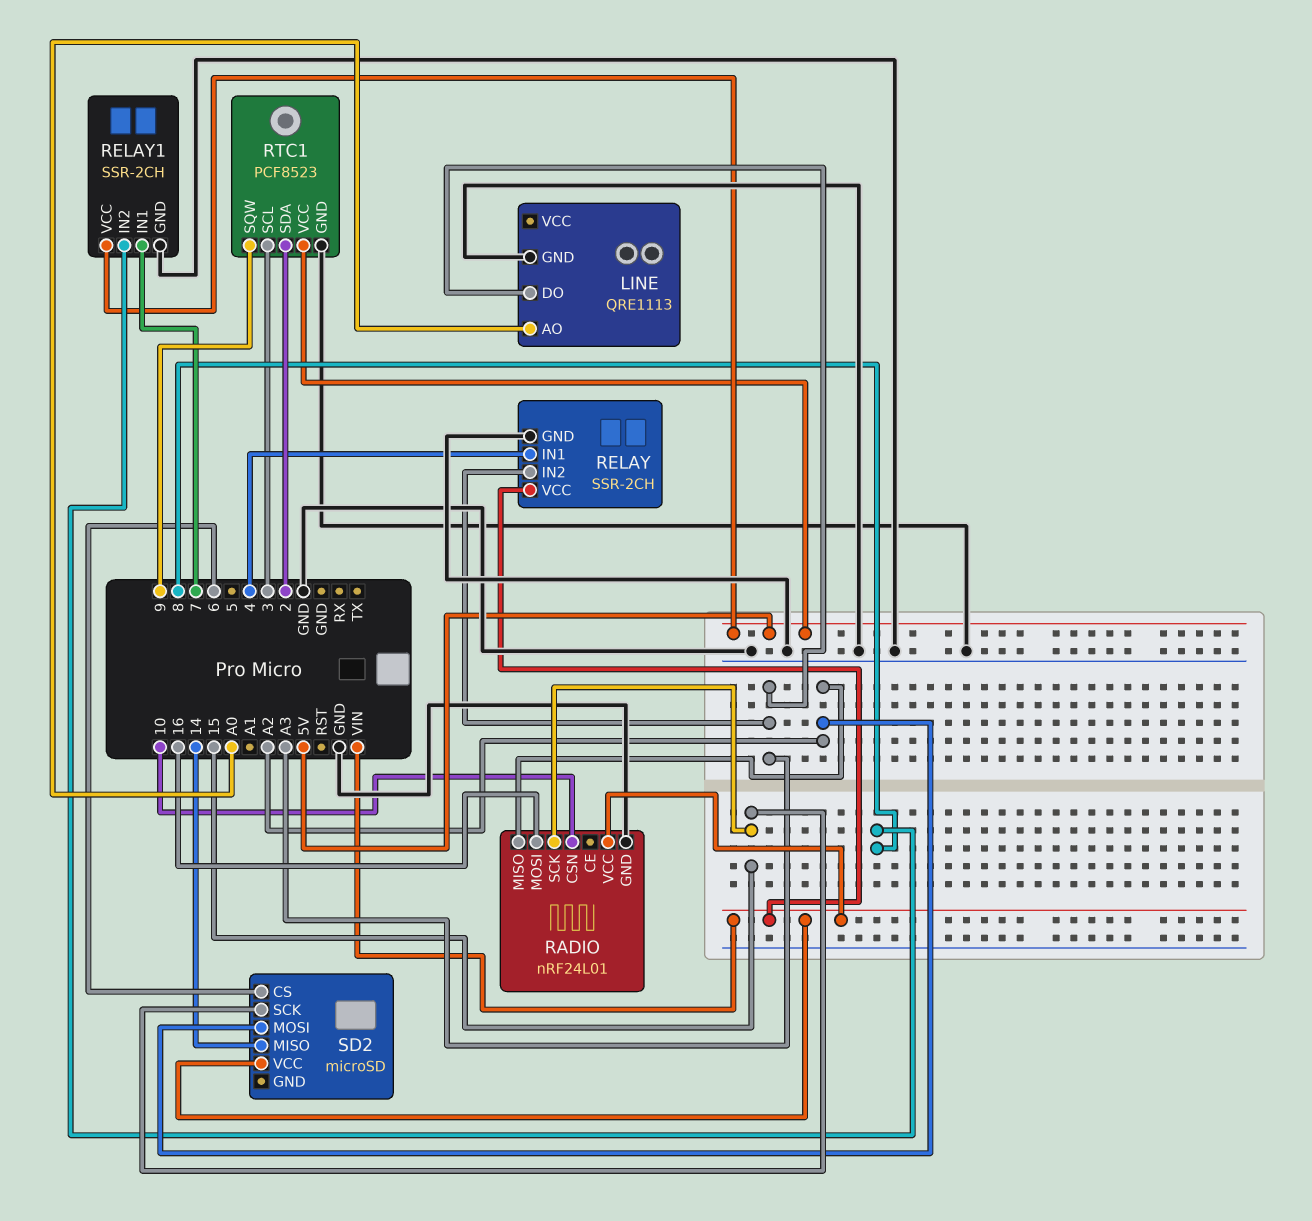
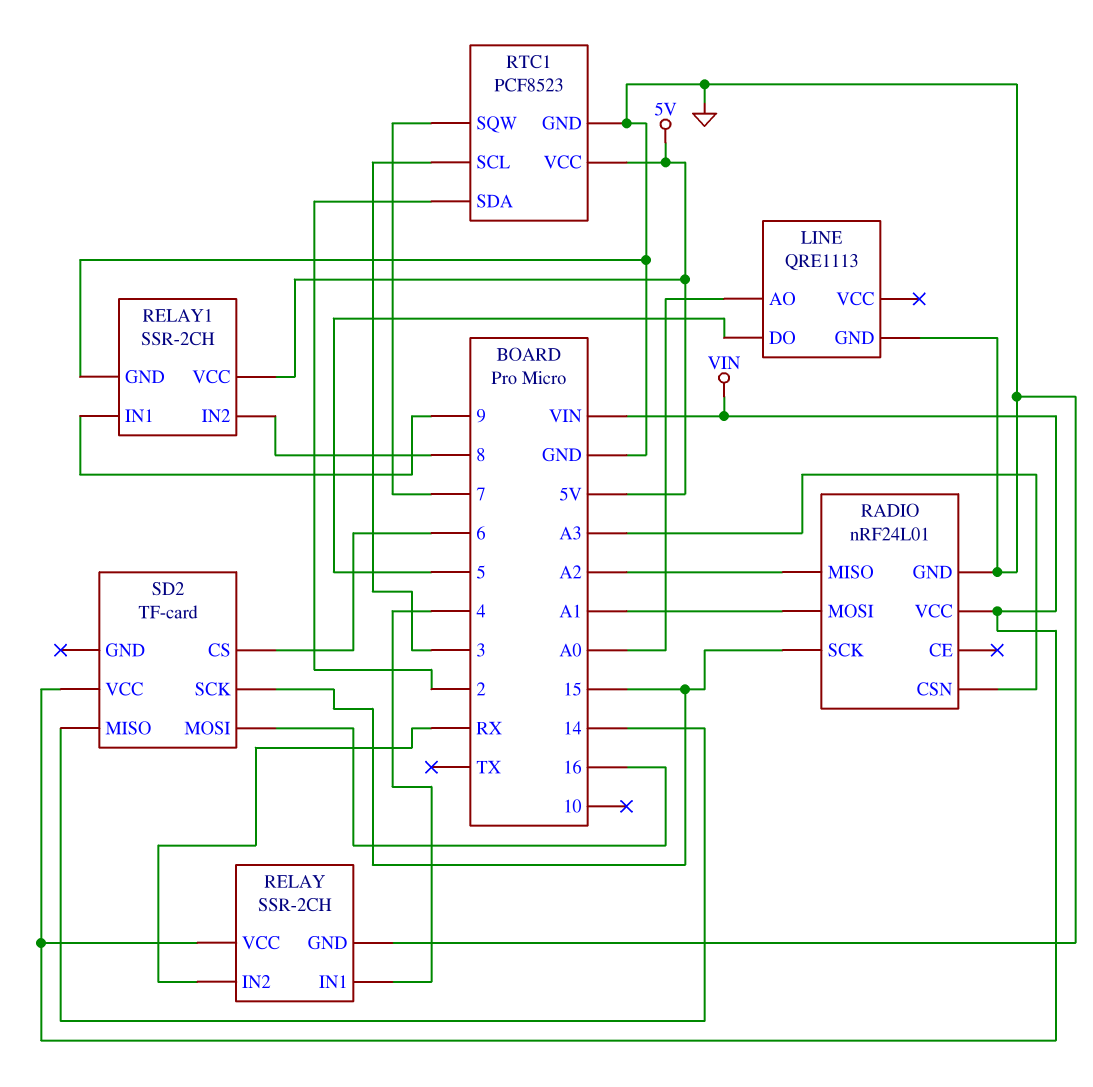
LINE pin DO: A3 -> 5
RADIO pin CSN: 10 -> A3
RADIO pin MOSI: 16 -> A1
RELAY pin IN2: A3 -> RX
RELAY1 pin IN1: 7 -> 9
RTC1 pin SQW: 9 -> 7
SD2: microSD -> TF-card
SD2 pin MOSI: A2 -> 16

